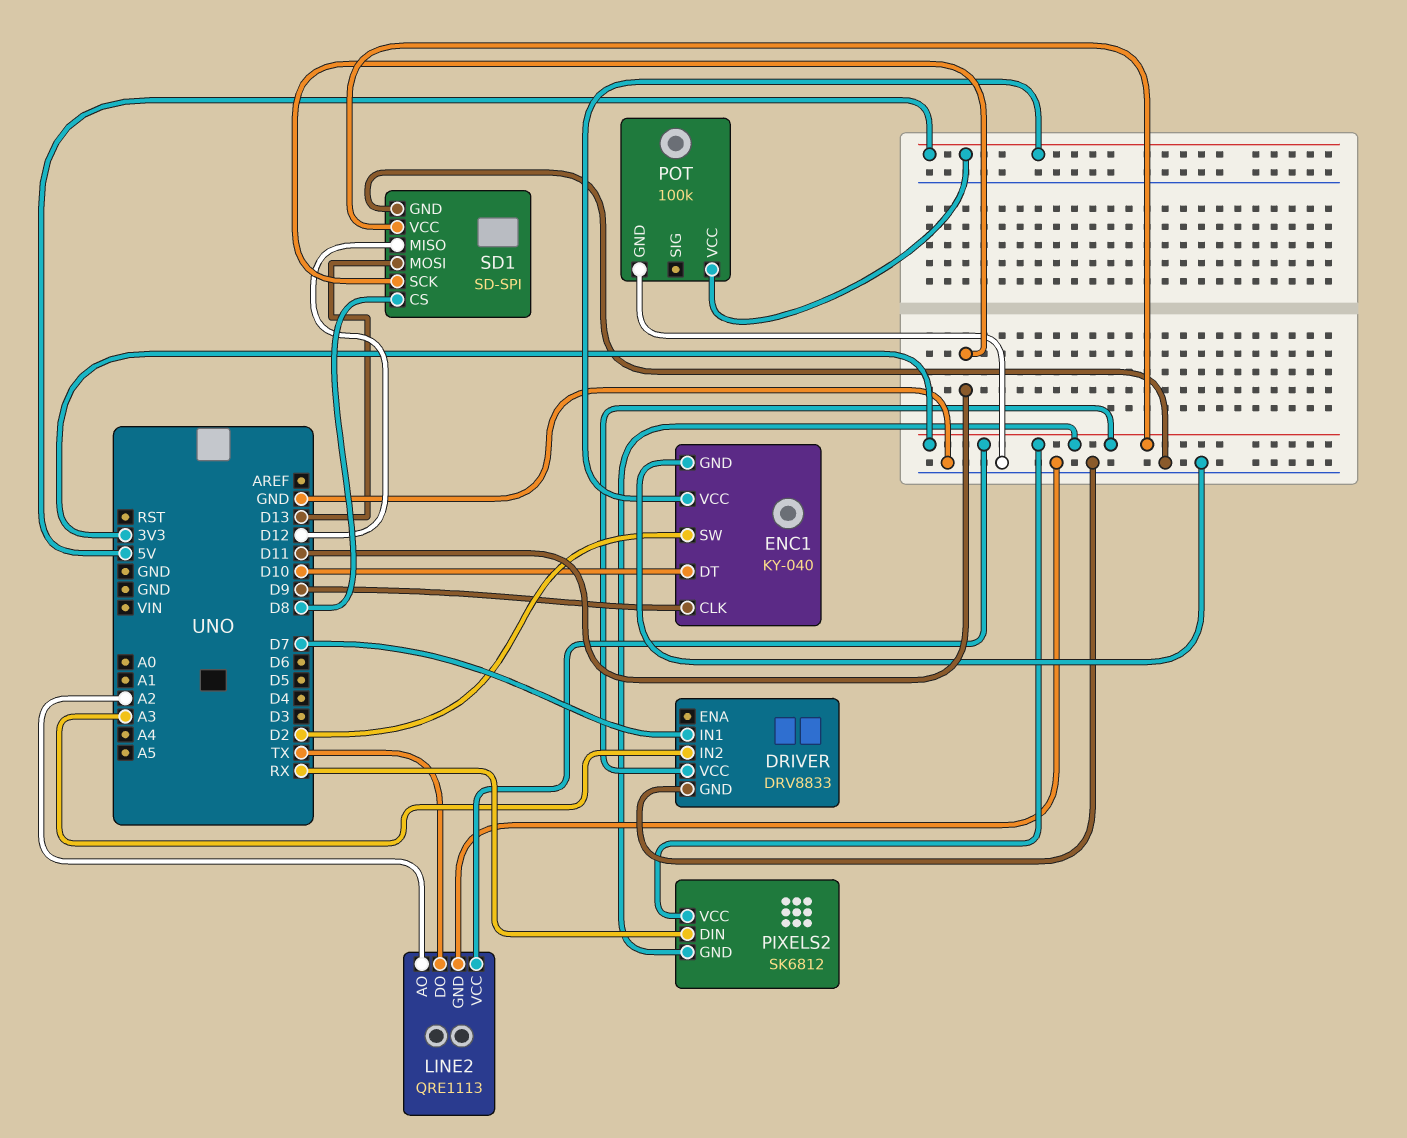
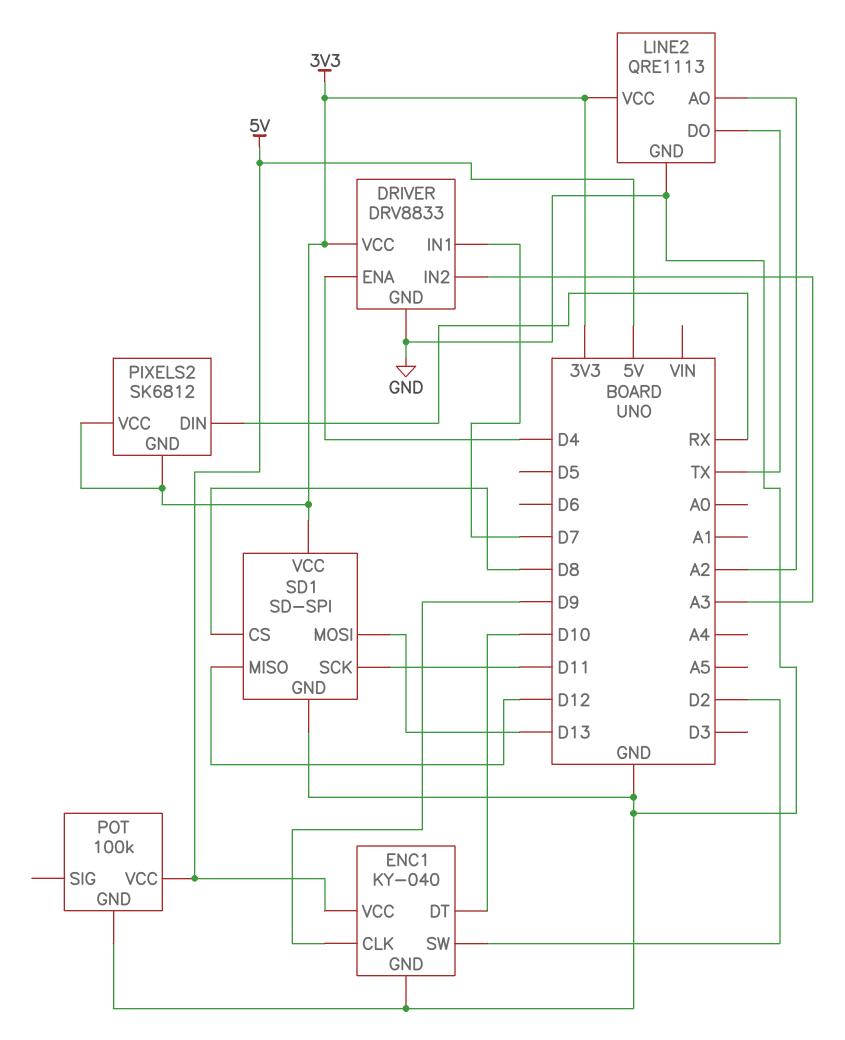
DRIVER pin ENA: none -> D4

